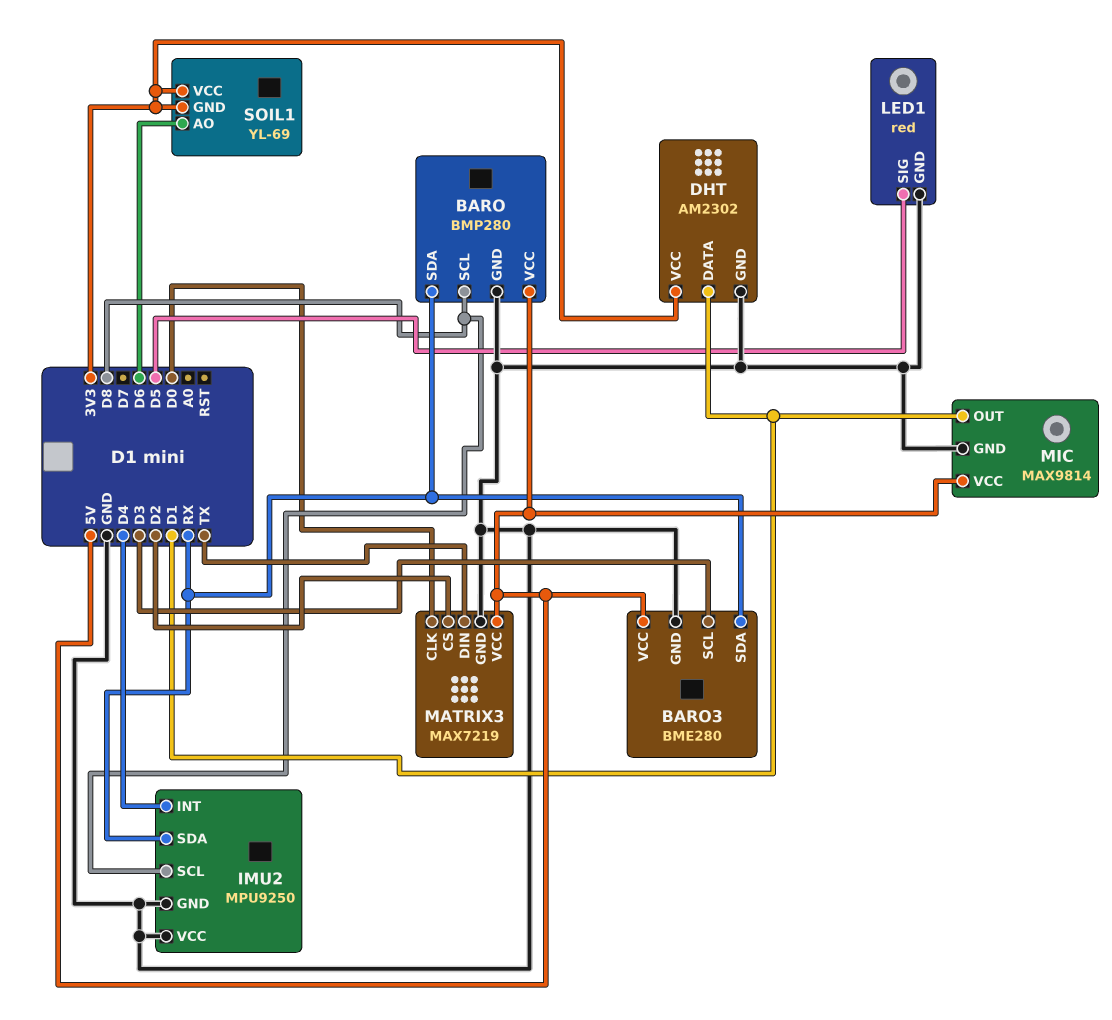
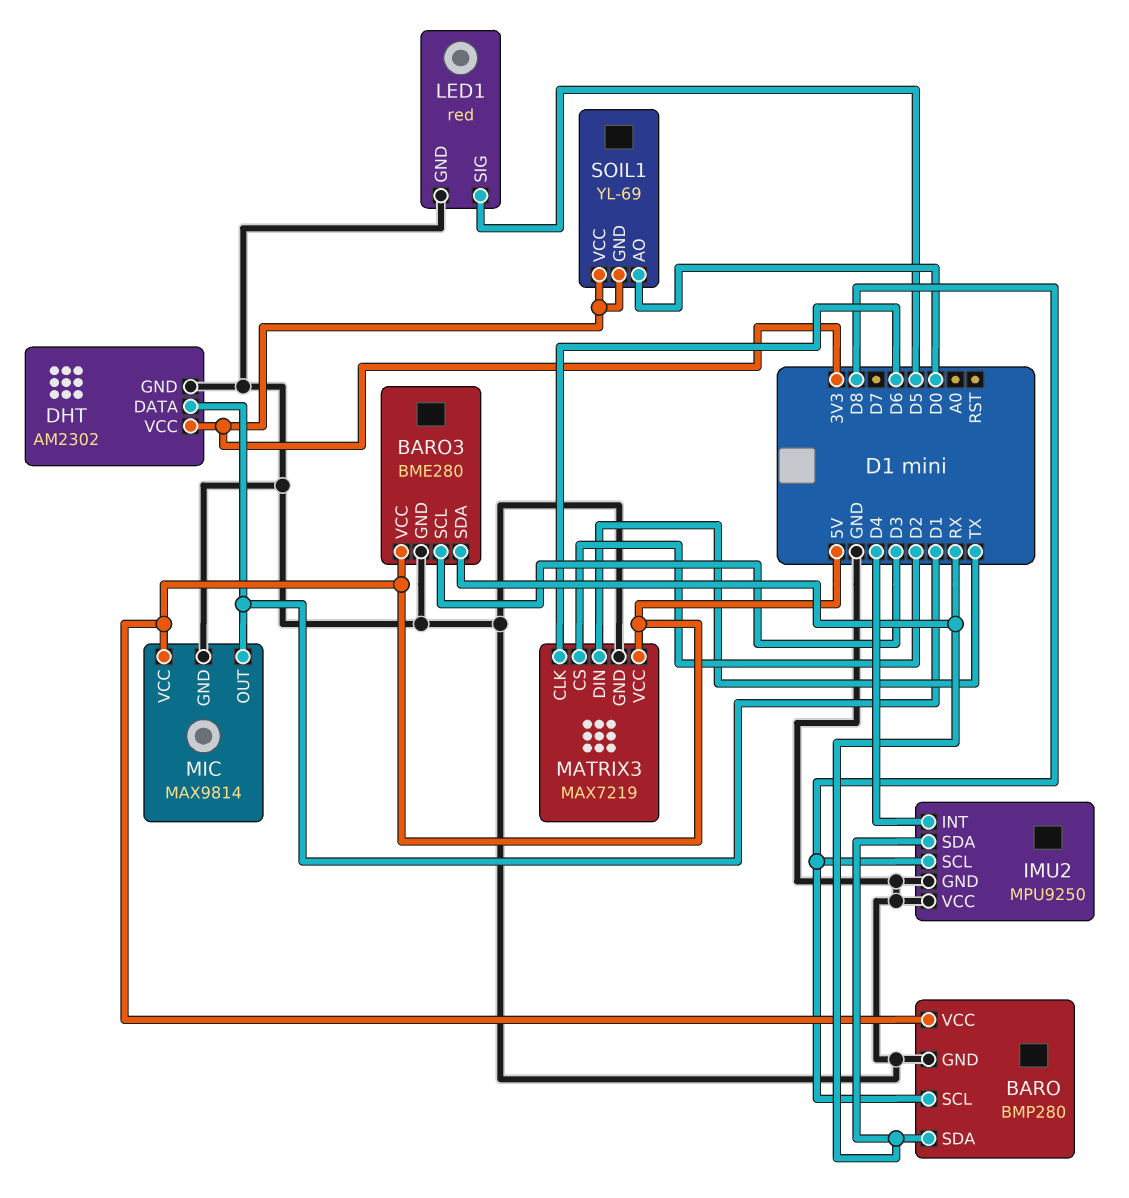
MATRIX3 pin CLK: D0 -> D6
SOIL1 pin AO: D6 -> D0

